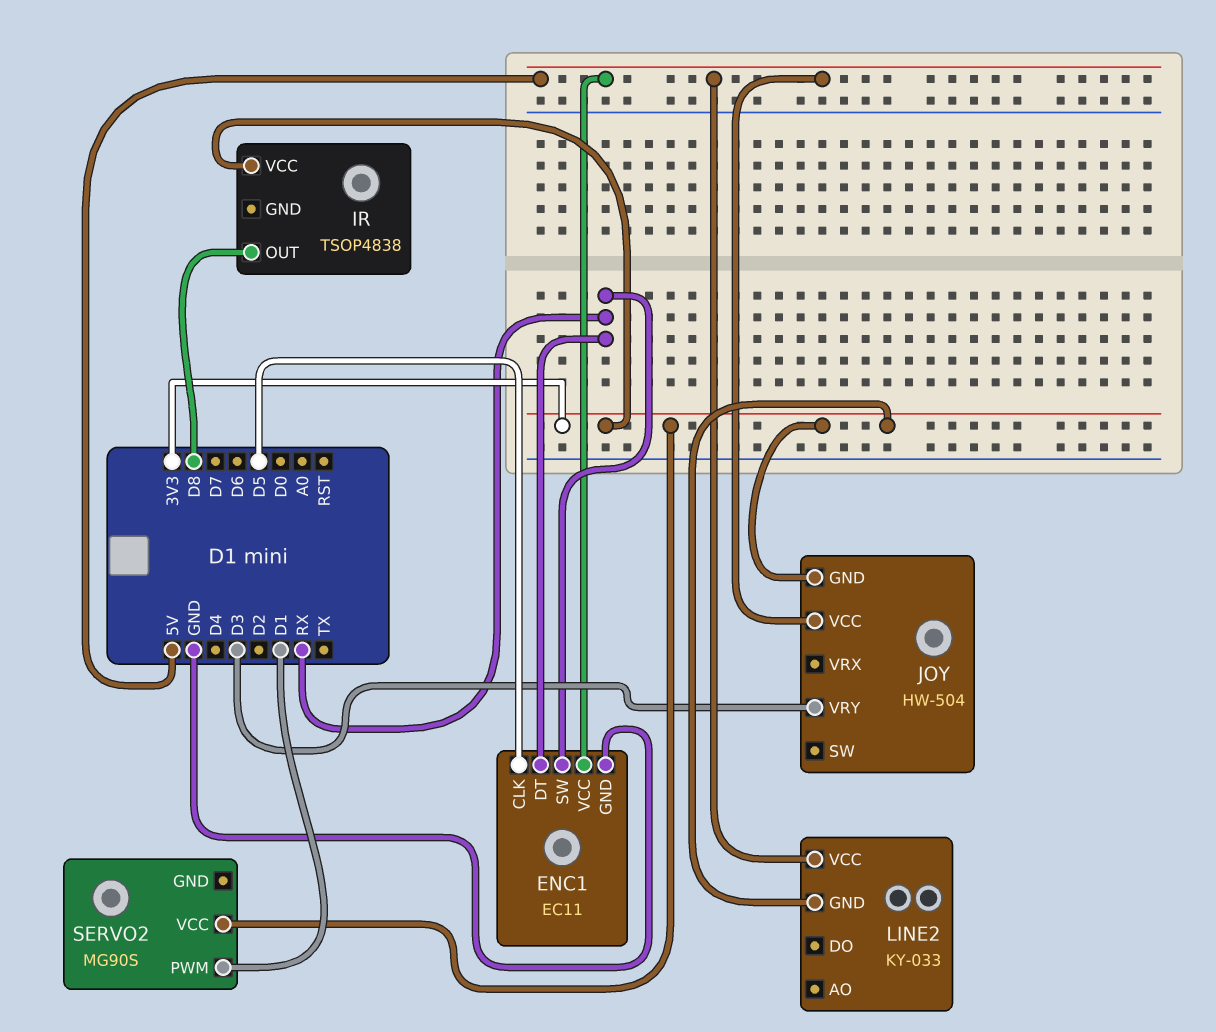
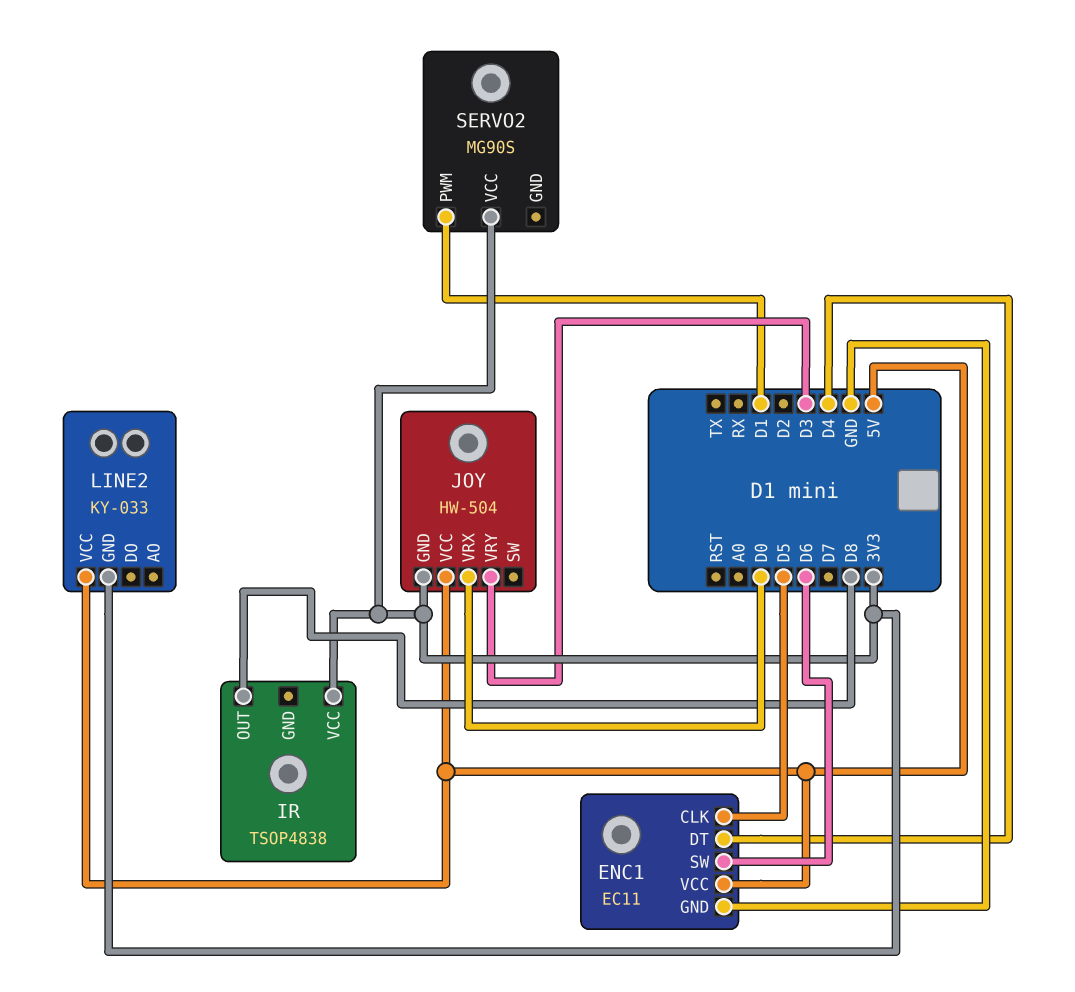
ENC1 pin DT: RX -> D4
ENC1 pin SW: RX -> D6
JOY pin VRX: none -> D0

